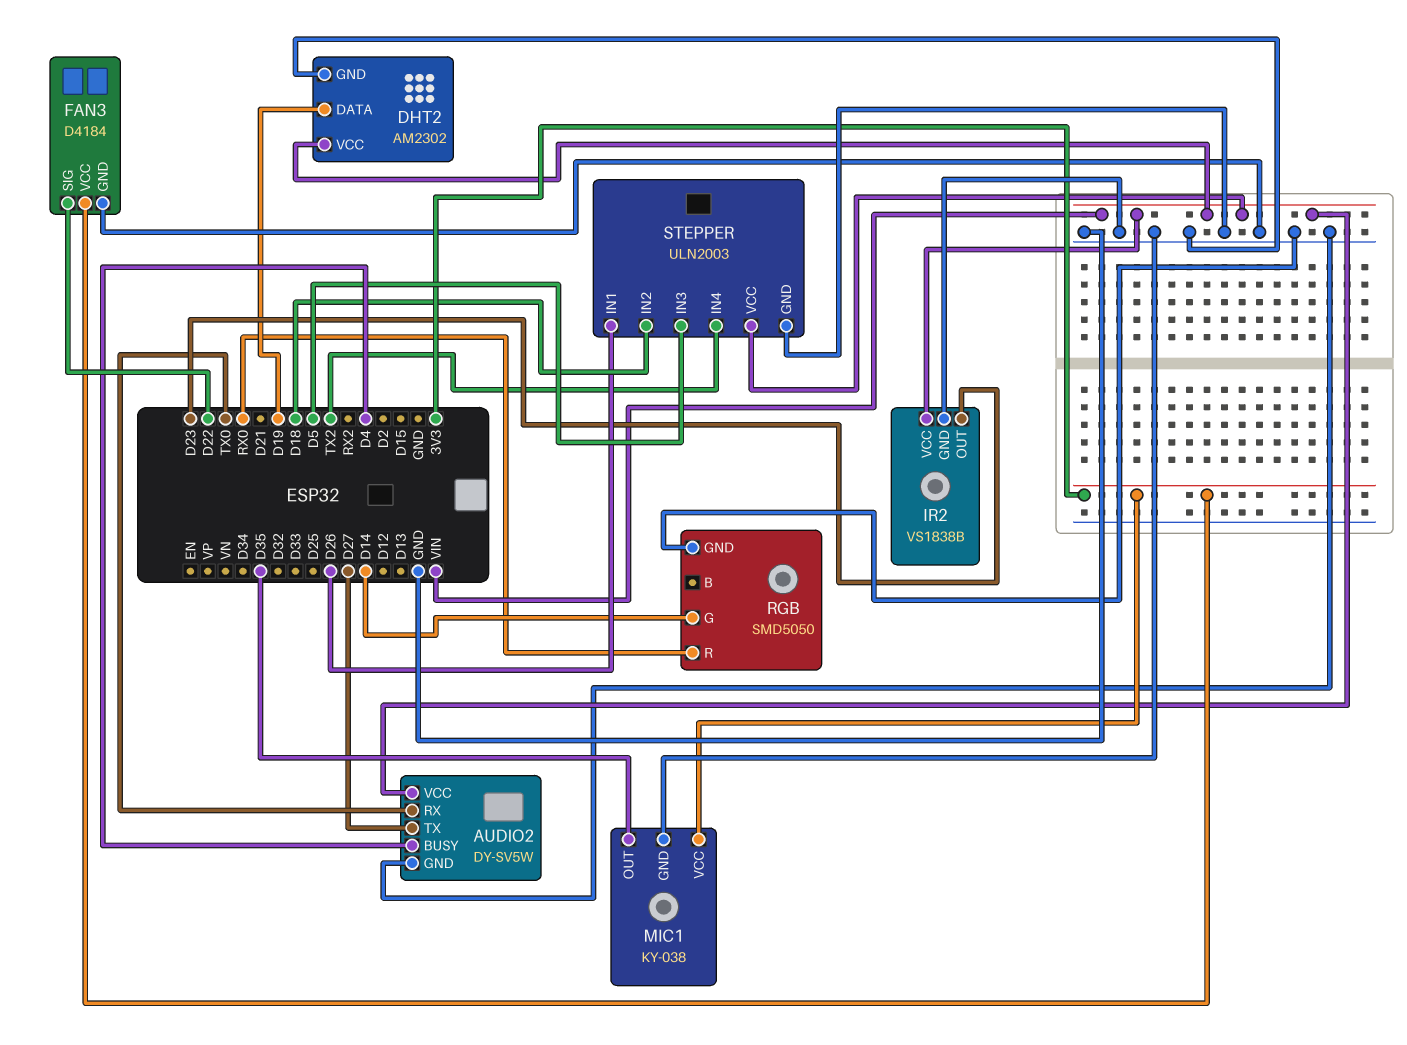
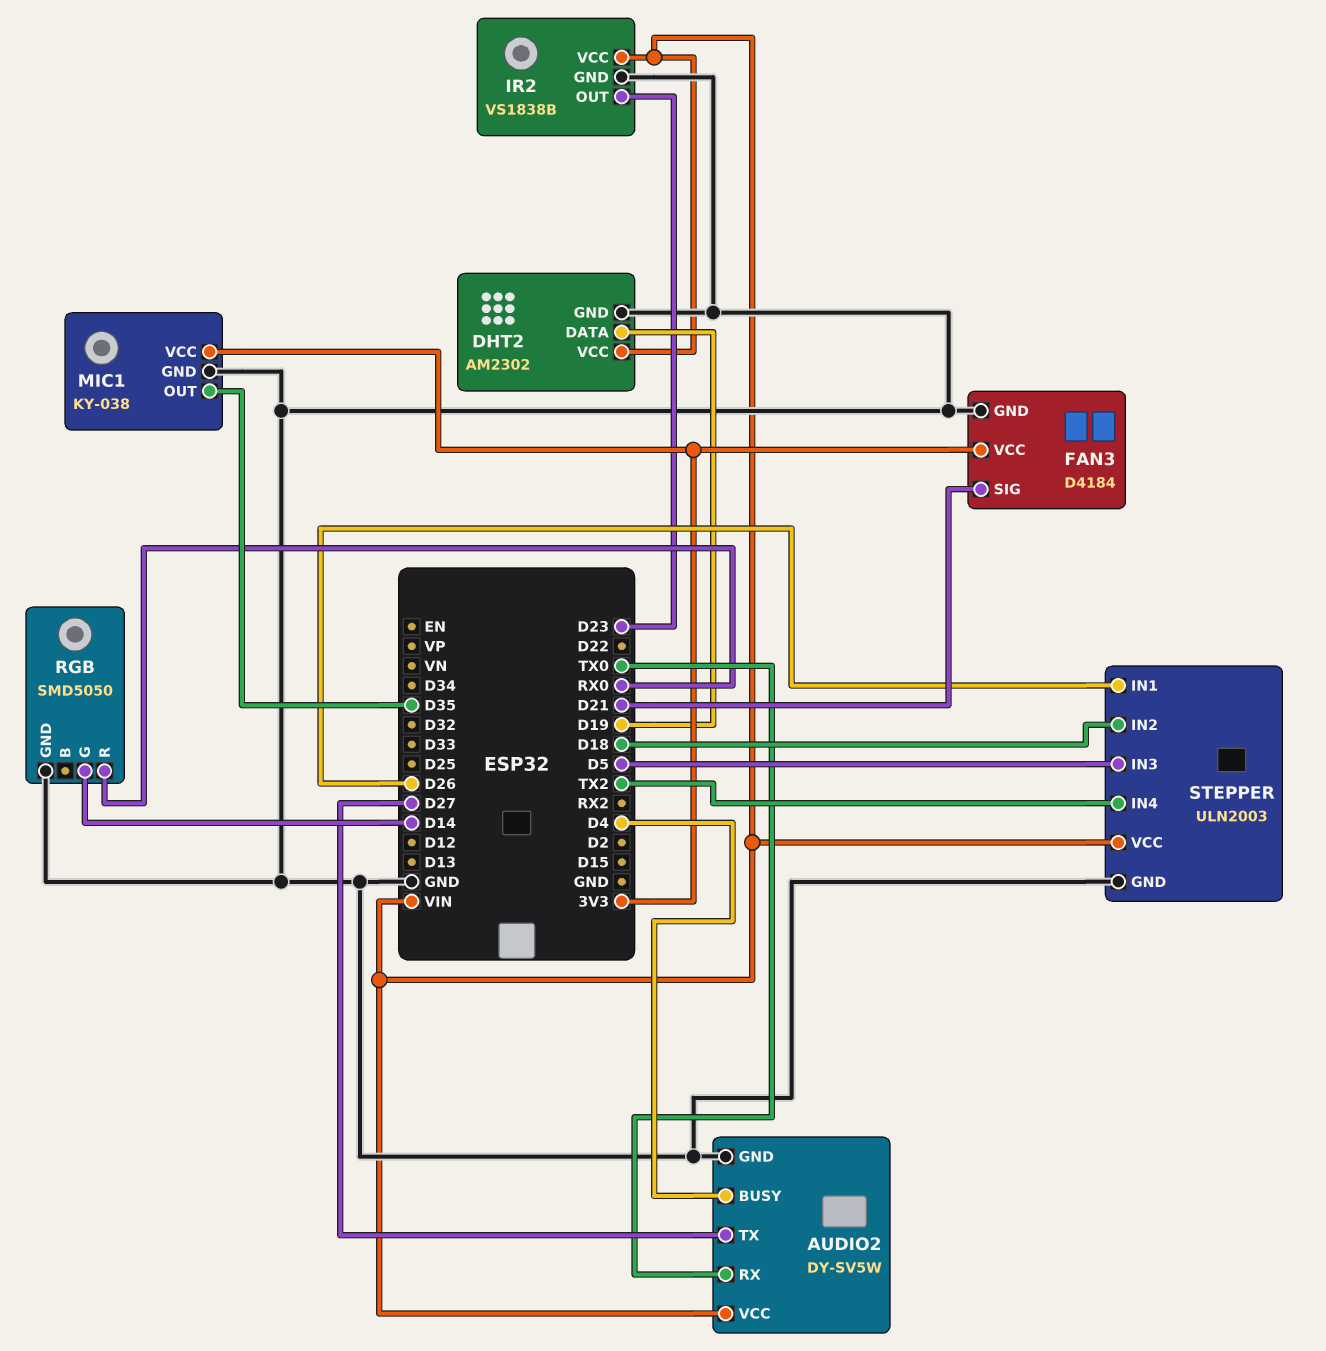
FAN3 pin SIG: D22 -> D21

